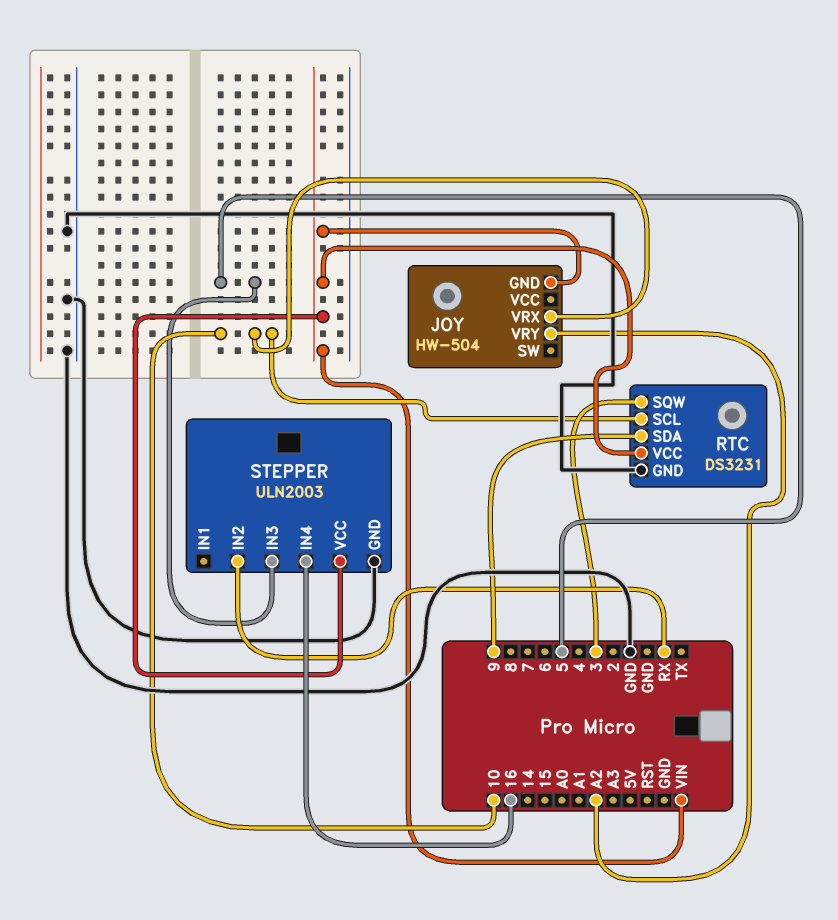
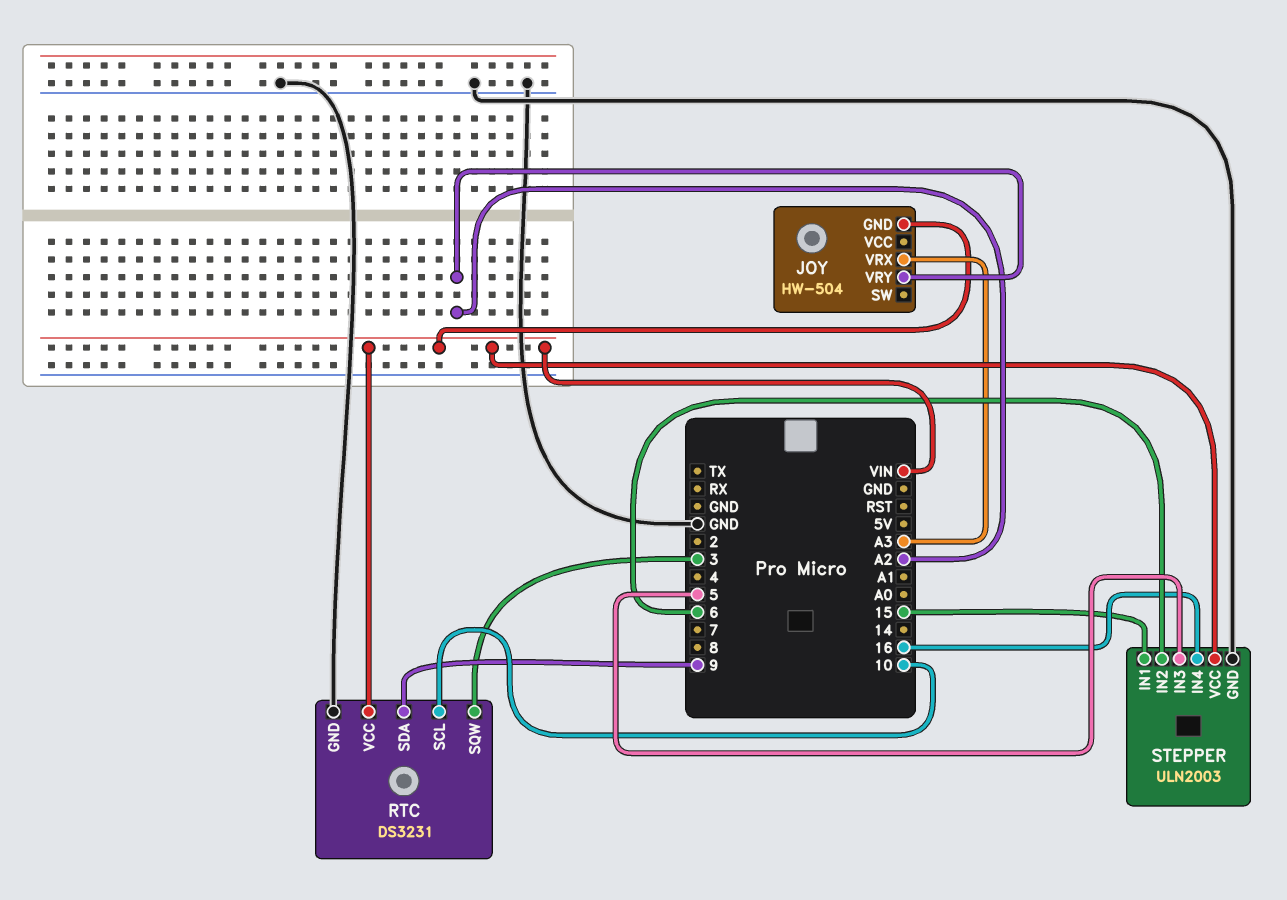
JOY pin VRX: 10 -> A3
STEPPER pin IN1: none -> 15
STEPPER pin IN2: RX -> 6

